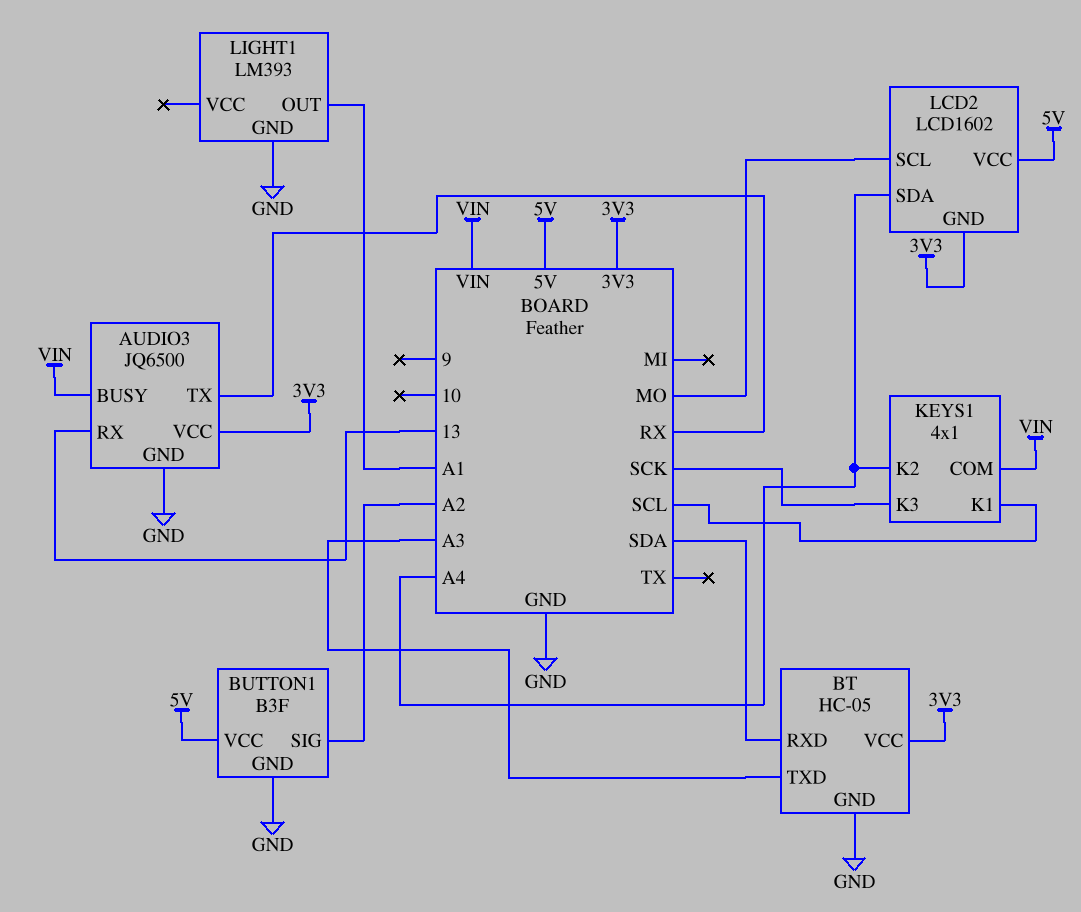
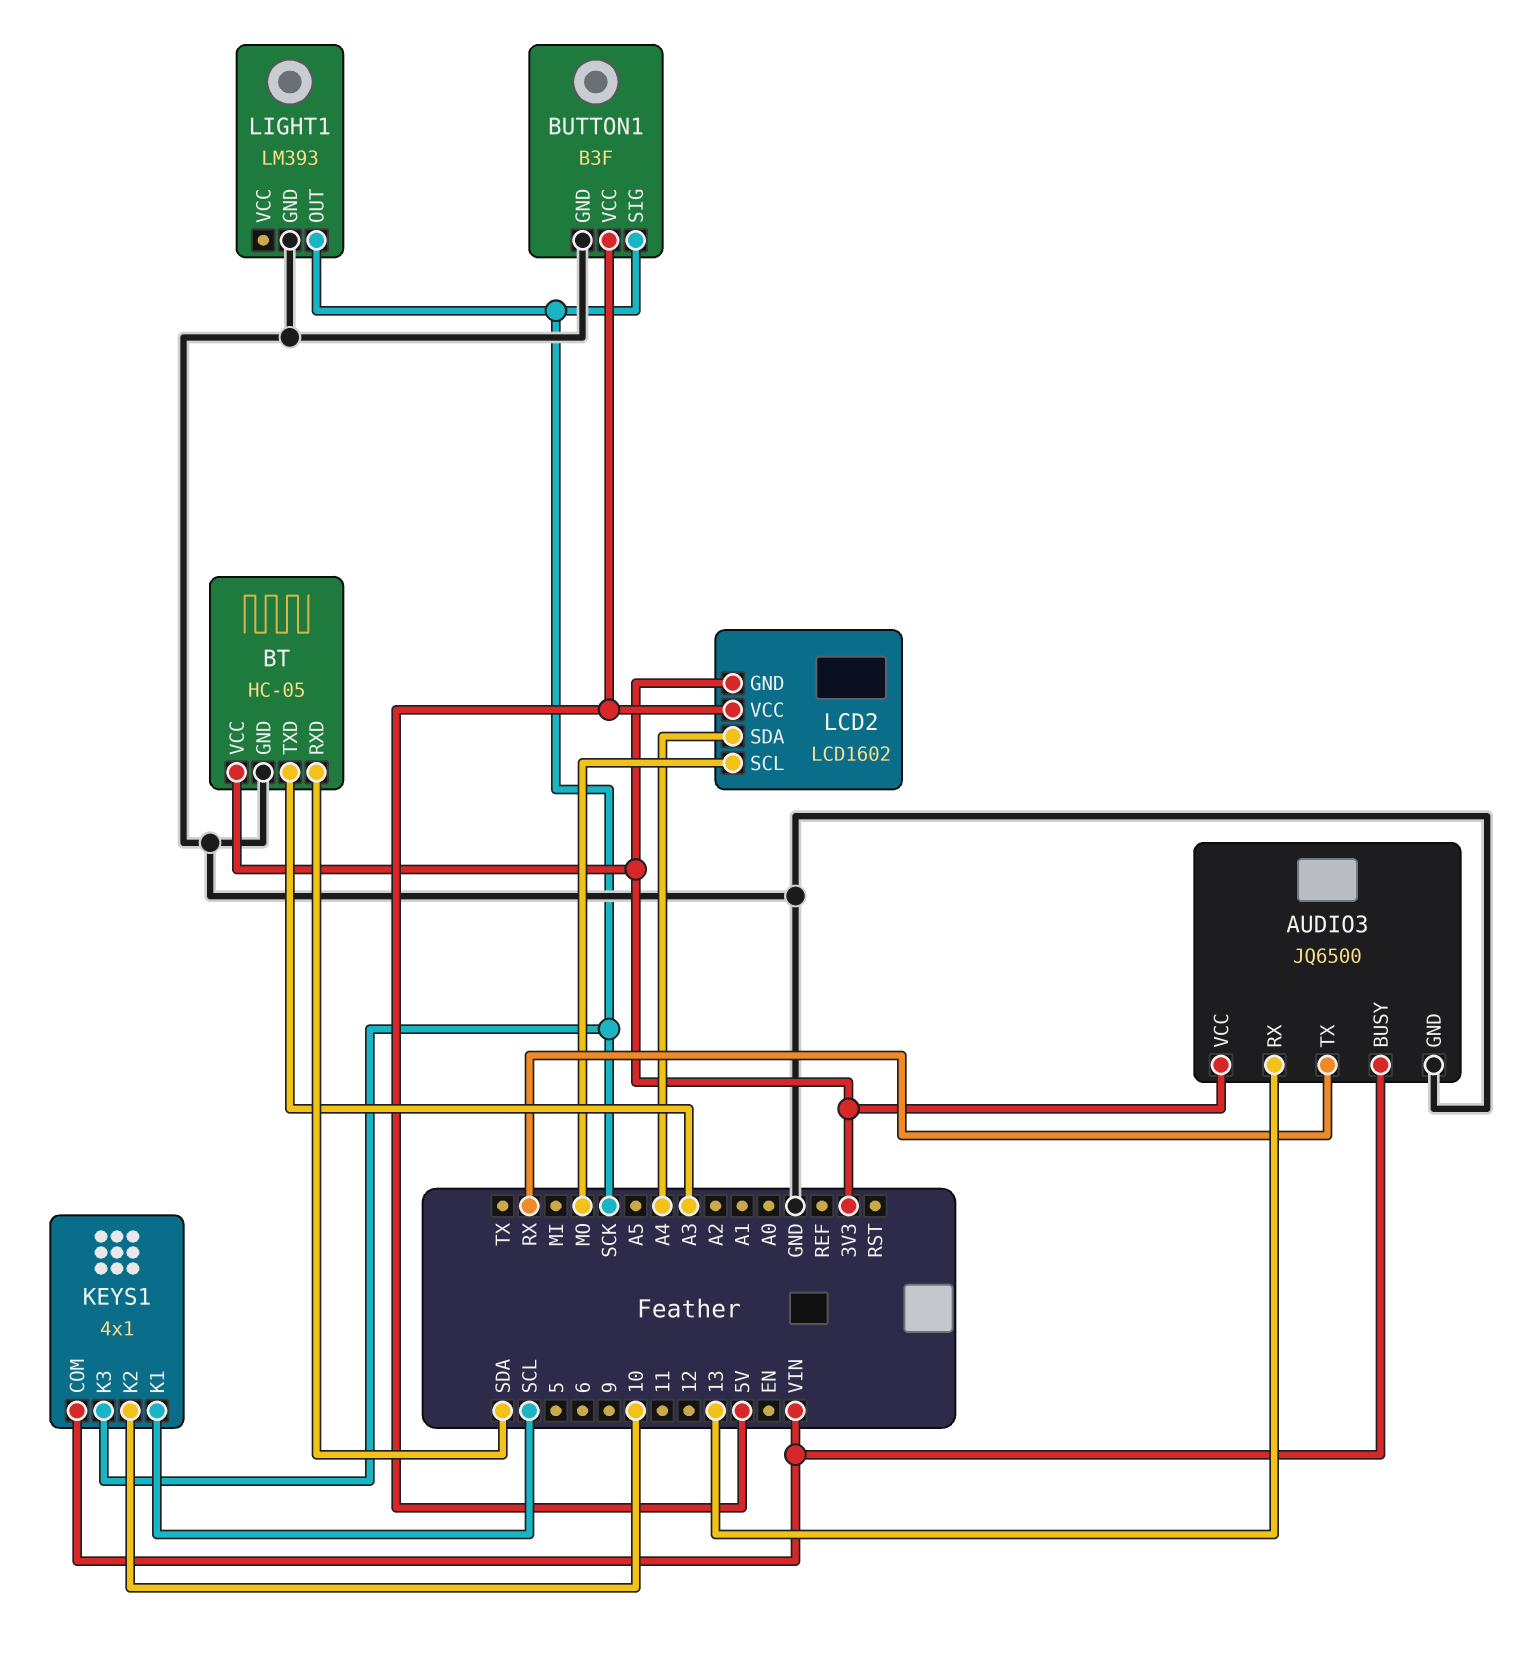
BUTTON1 pin SIG: A2 -> SCK
KEYS1 pin K2: A4 -> 10
LIGHT1 pin OUT: A1 -> SCK

